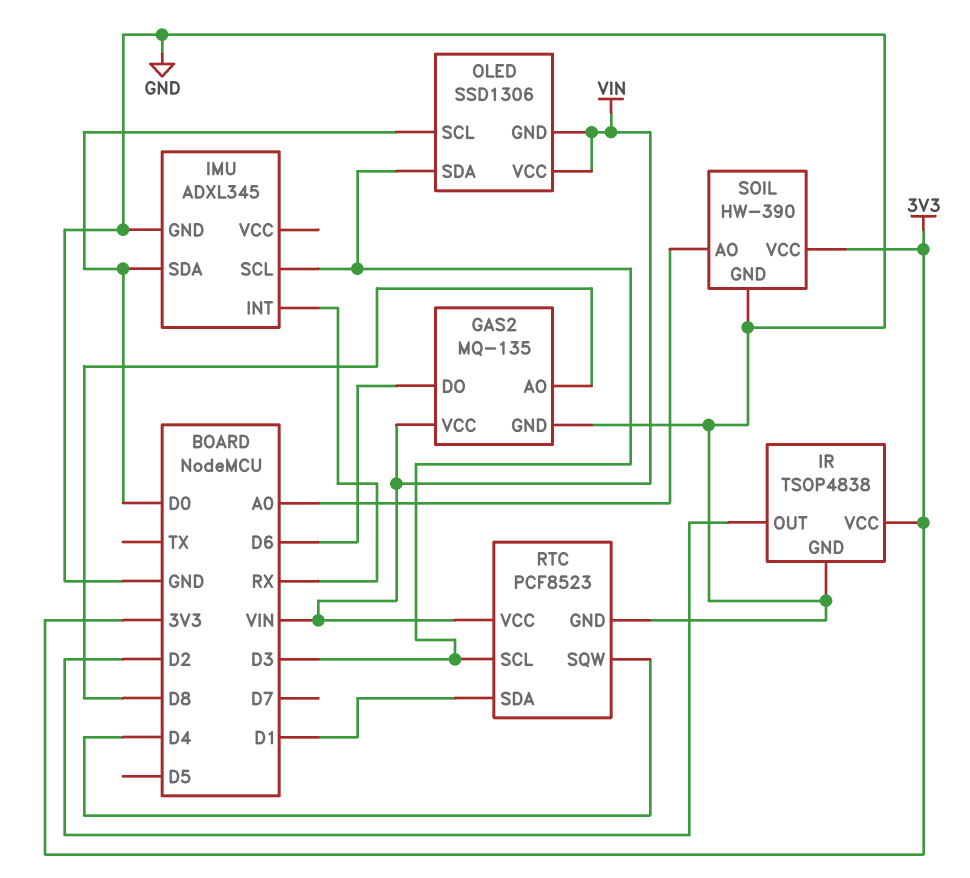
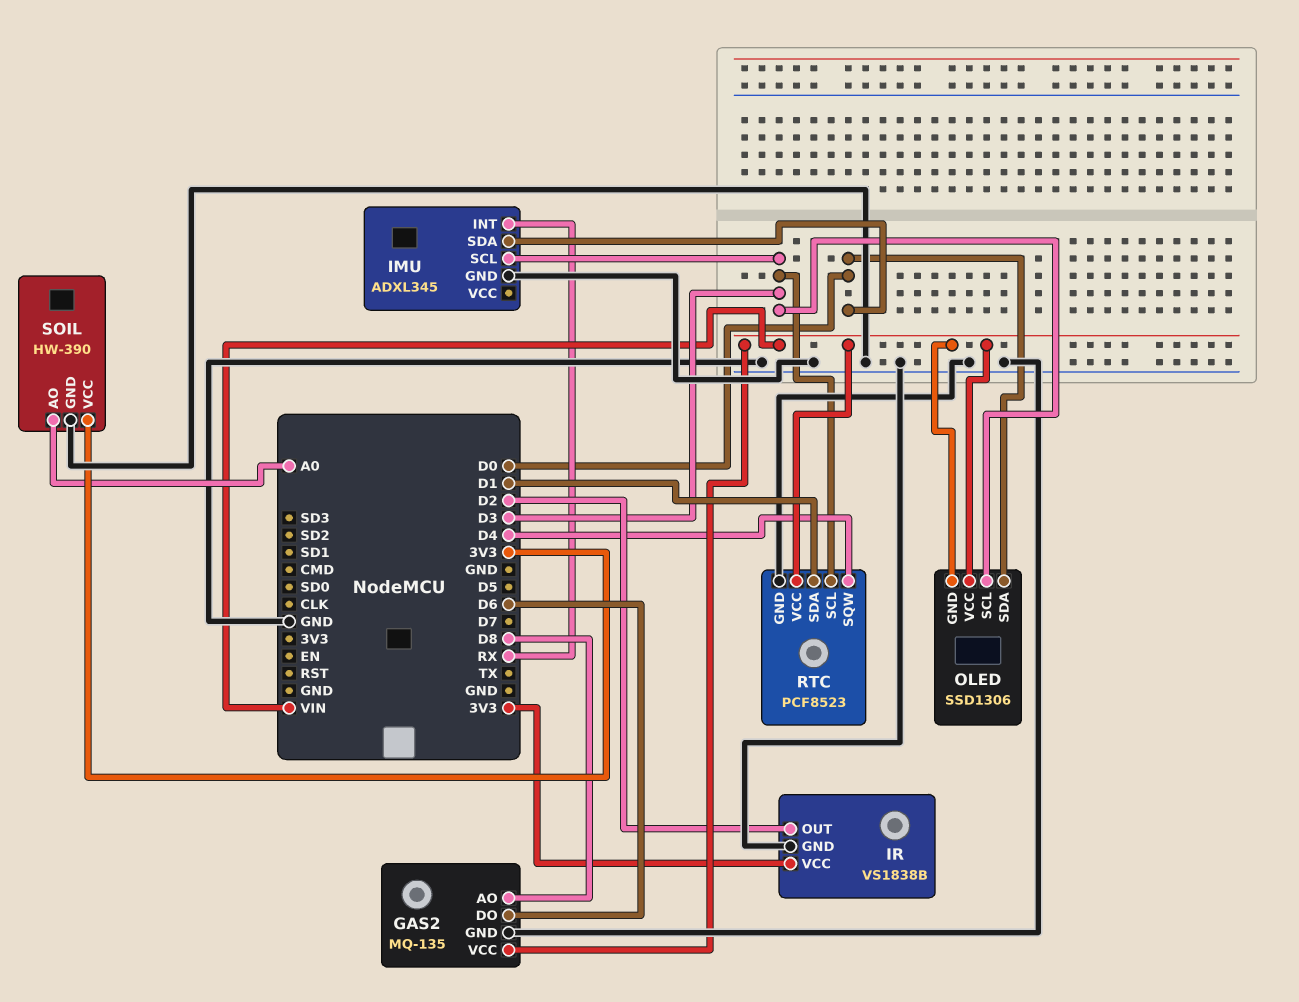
IR: TSOP4838 -> VS1838B
OLED pin SCL: D0 -> D3
OLED pin SDA: D3 -> D0

